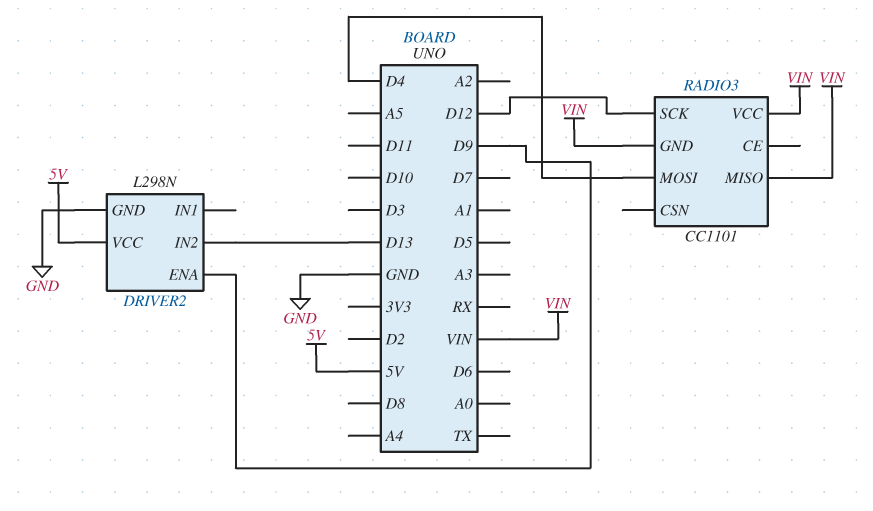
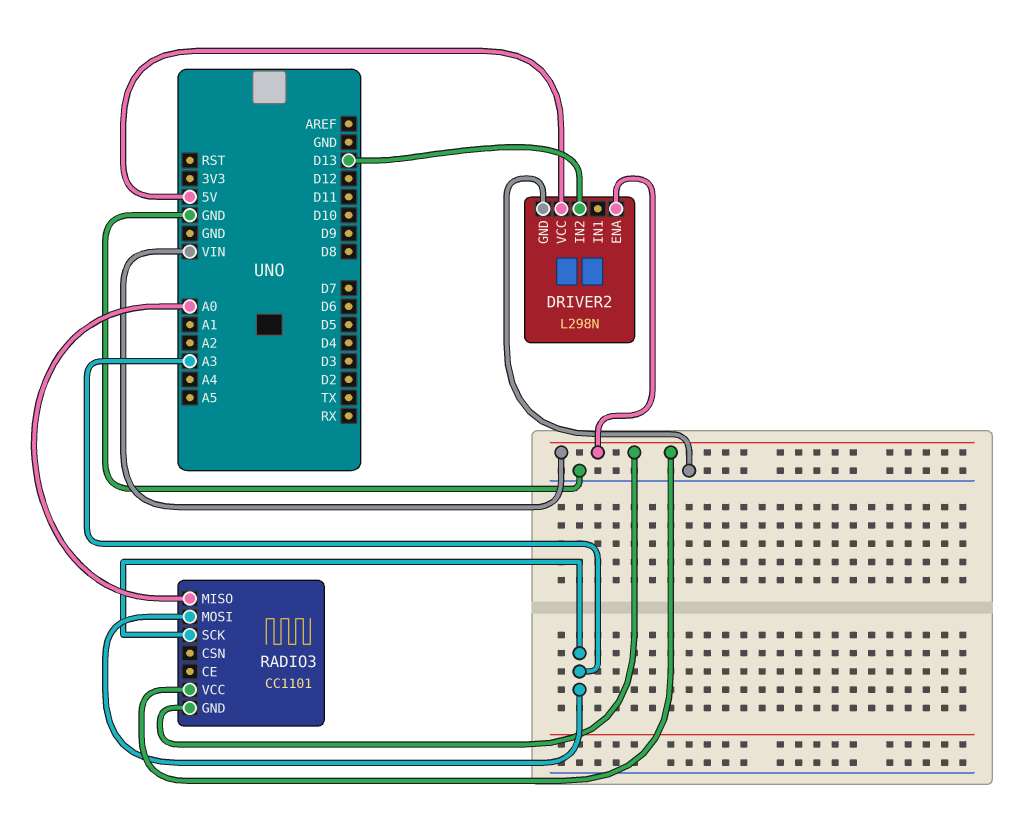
DRIVER2 pin ENA: D9 -> VIN
RADIO3 pin MISO: VIN -> A0
RADIO3 pin MOSI: D4 -> A3
RADIO3 pin SCK: D12 -> A3

